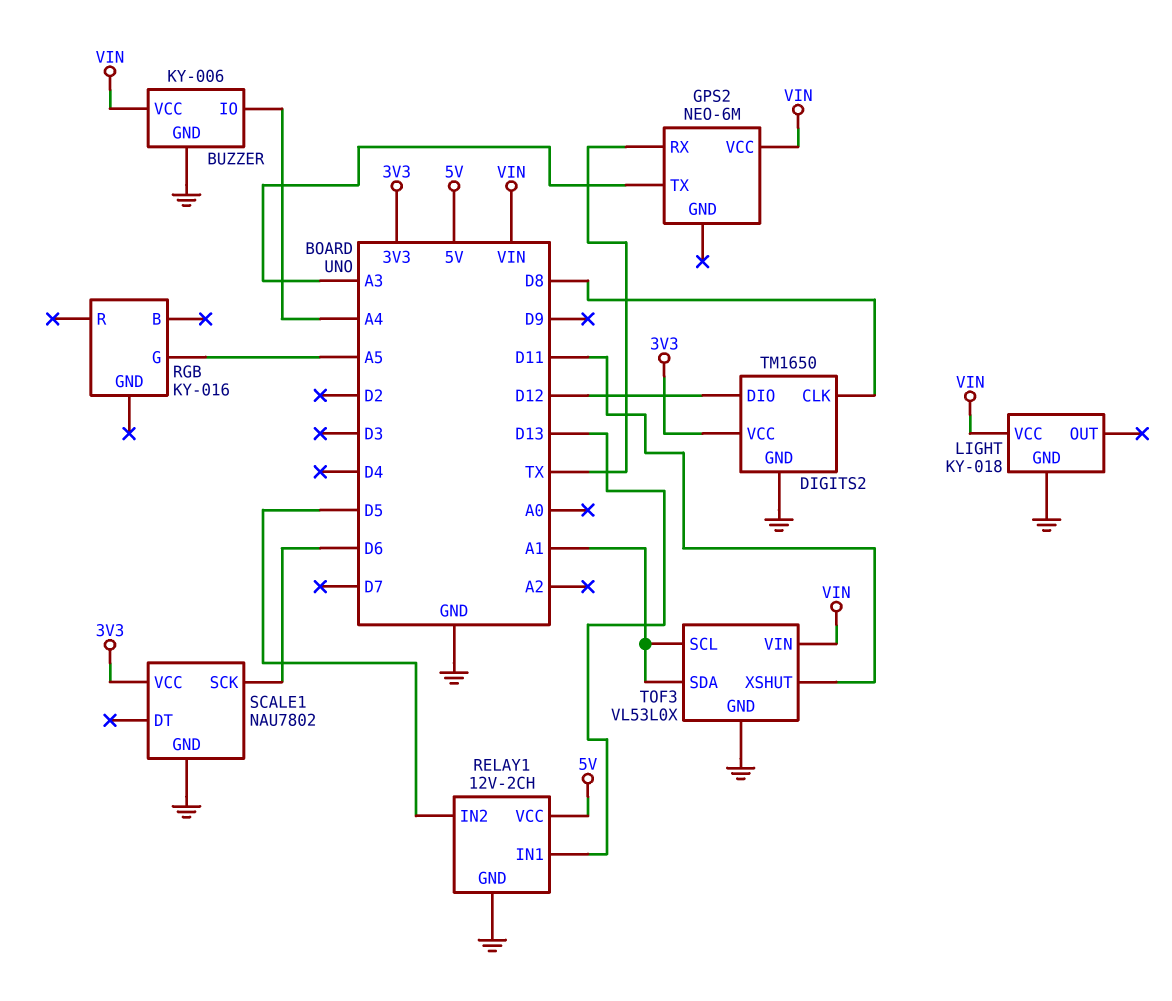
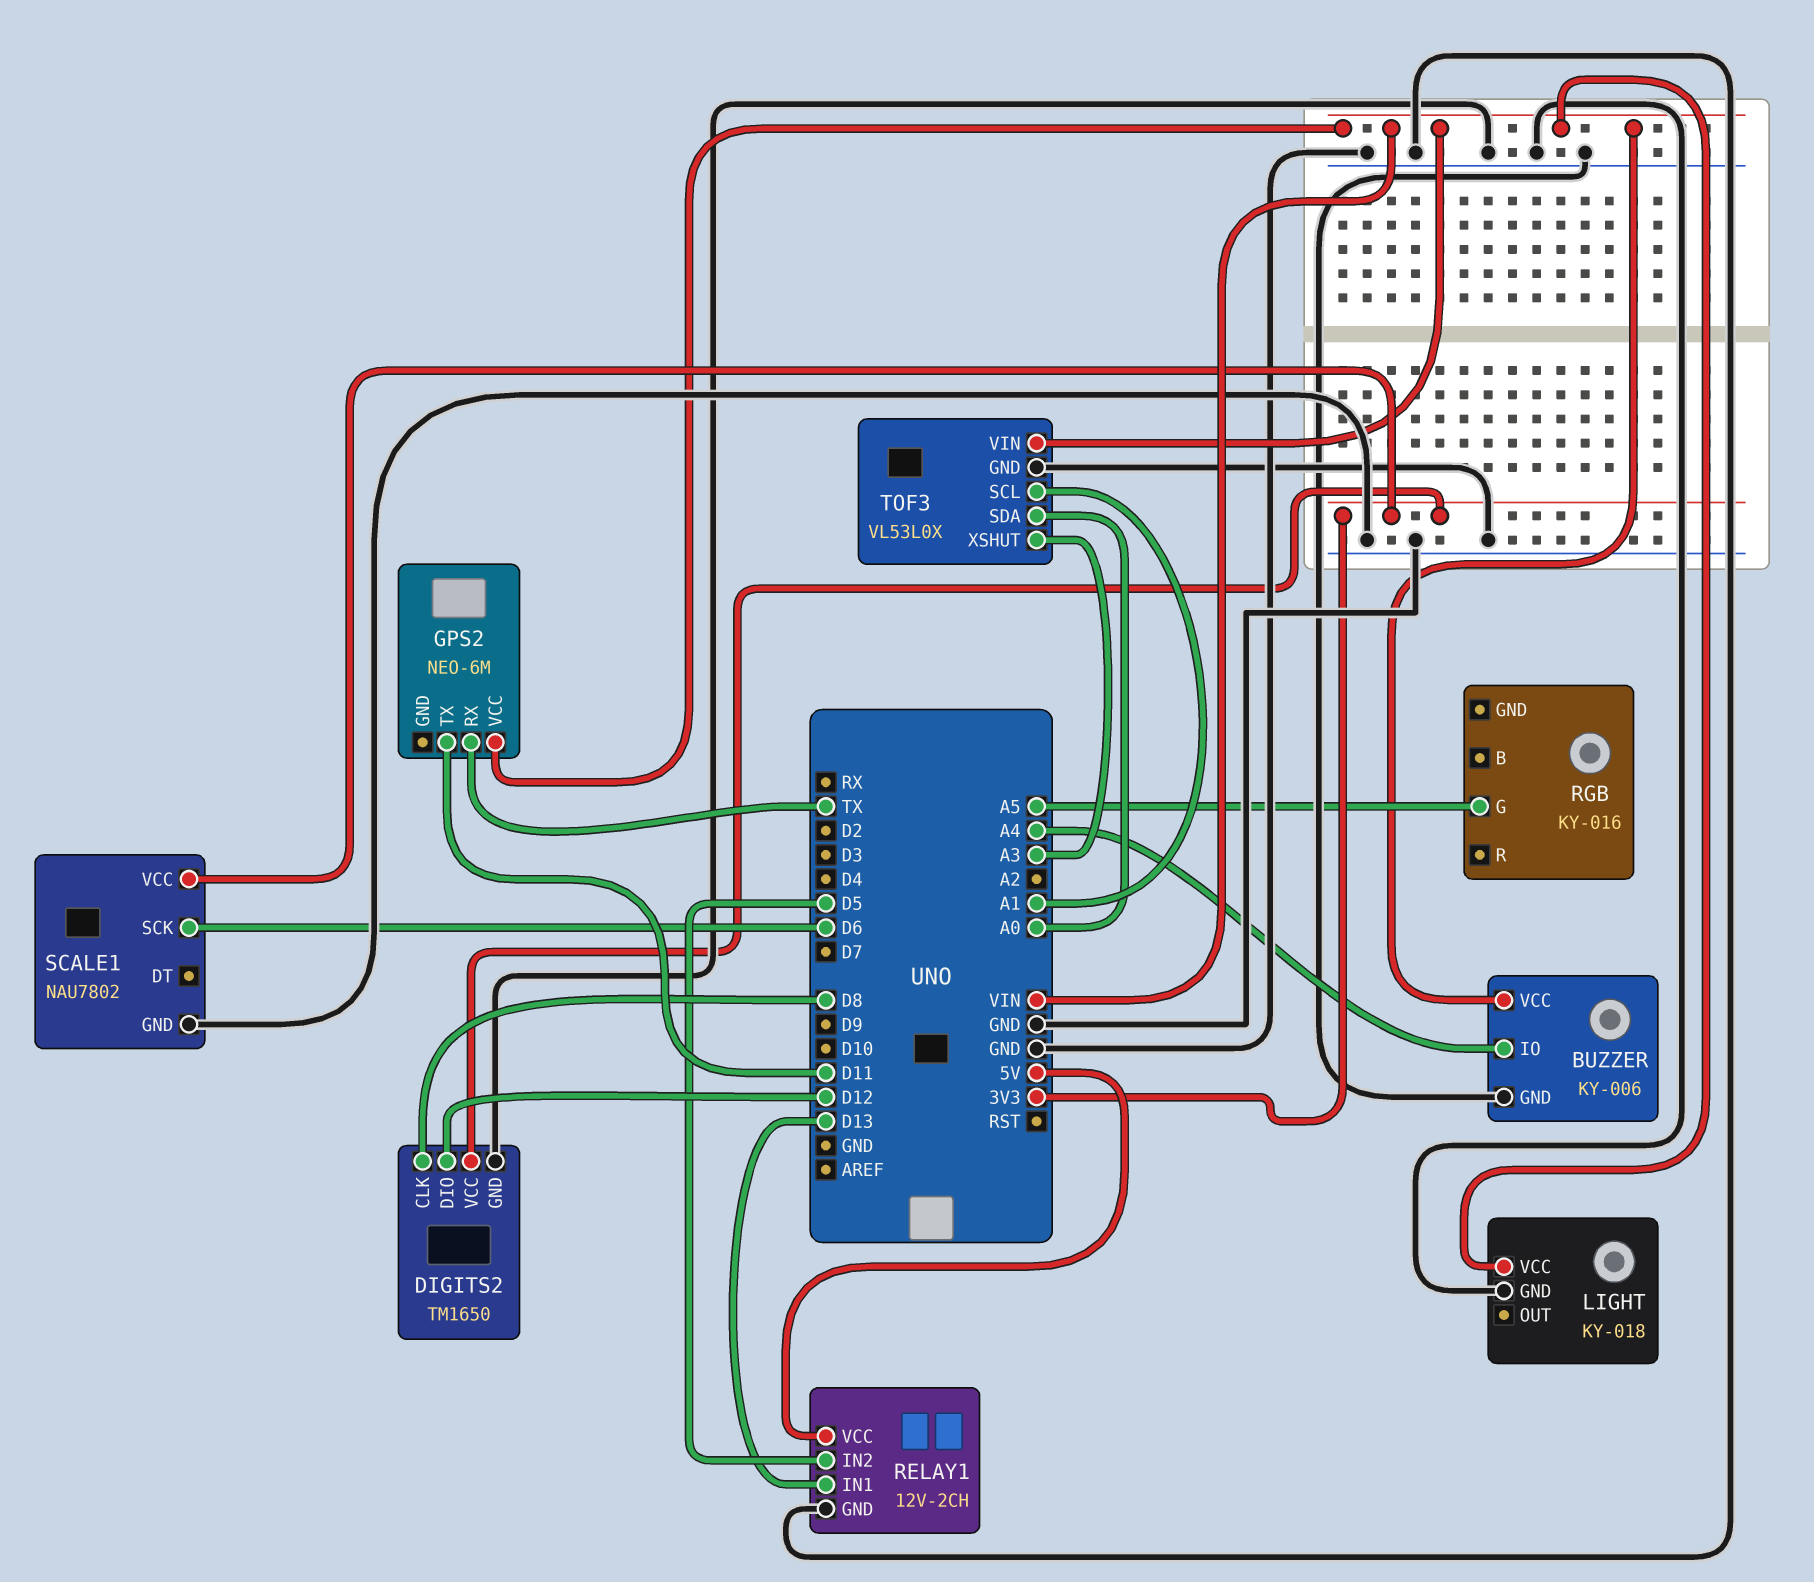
GPS2 pin TX: A3 -> D11
TOF3 pin SDA: A1 -> A0
TOF3 pin XSHUT: D11 -> A3

